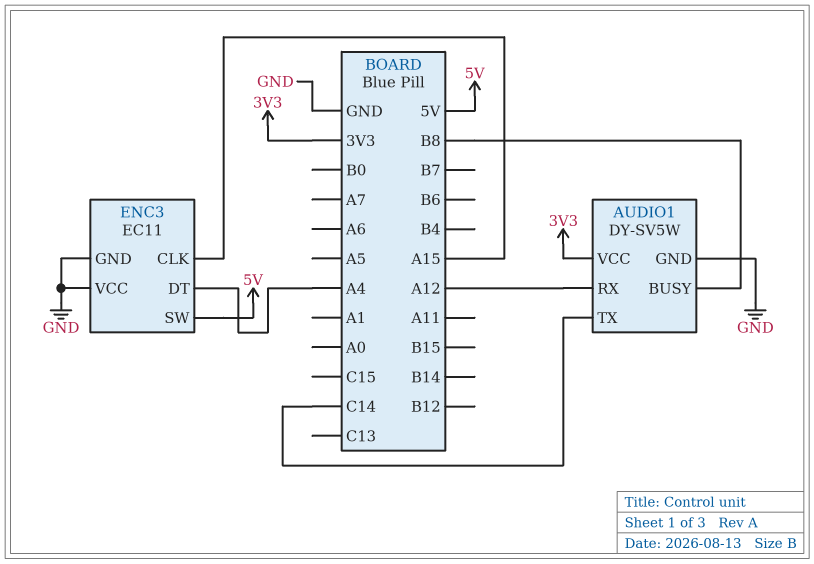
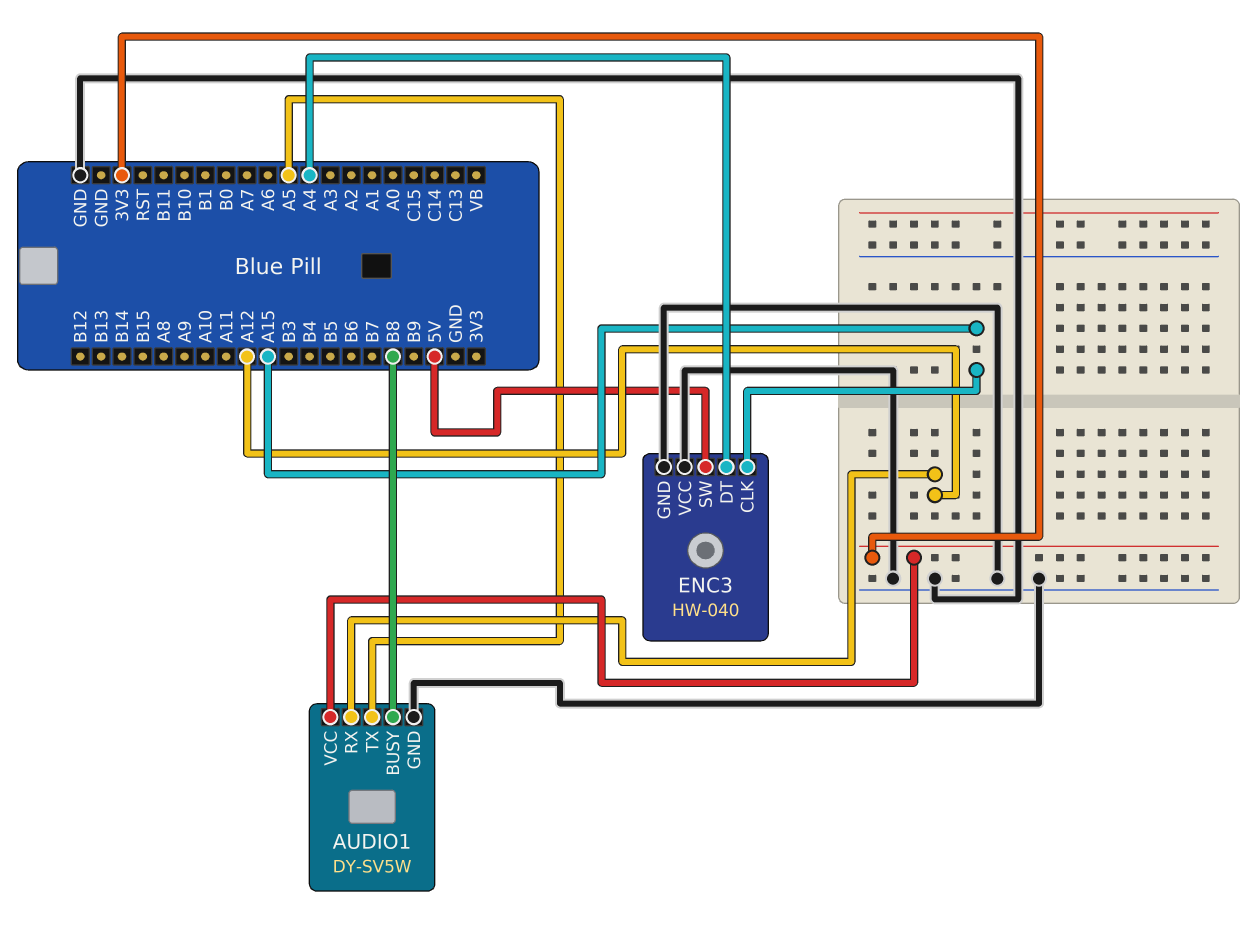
AUDIO1 pin TX: C14 -> A5
ENC3: EC11 -> HW-040

